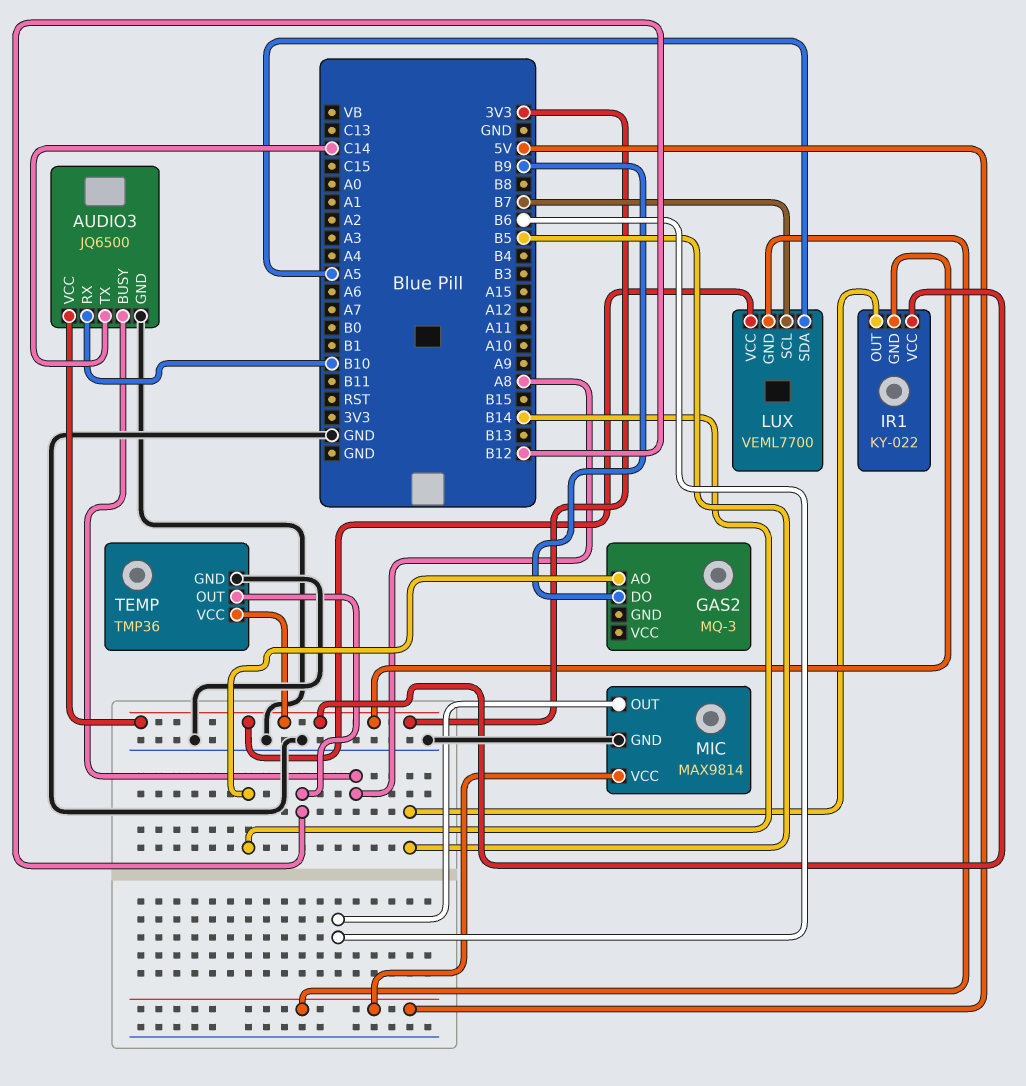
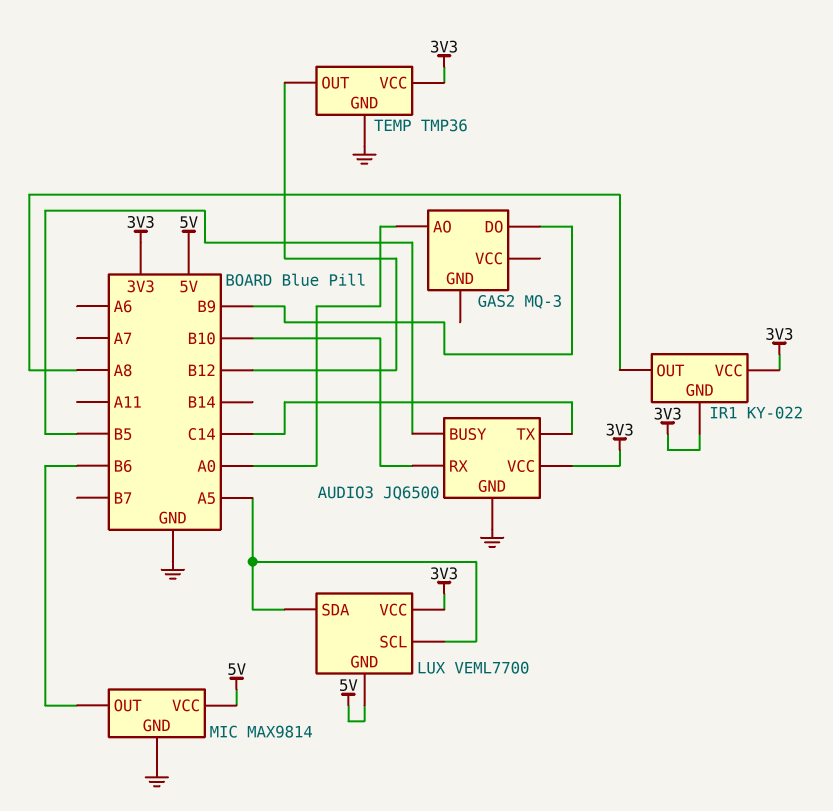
AUDIO3 pin BUSY: A8 -> B5
GAS2 pin AO: B14 -> A0
IR1 pin OUT: B5 -> A8
LUX pin SCL: B7 -> A5

